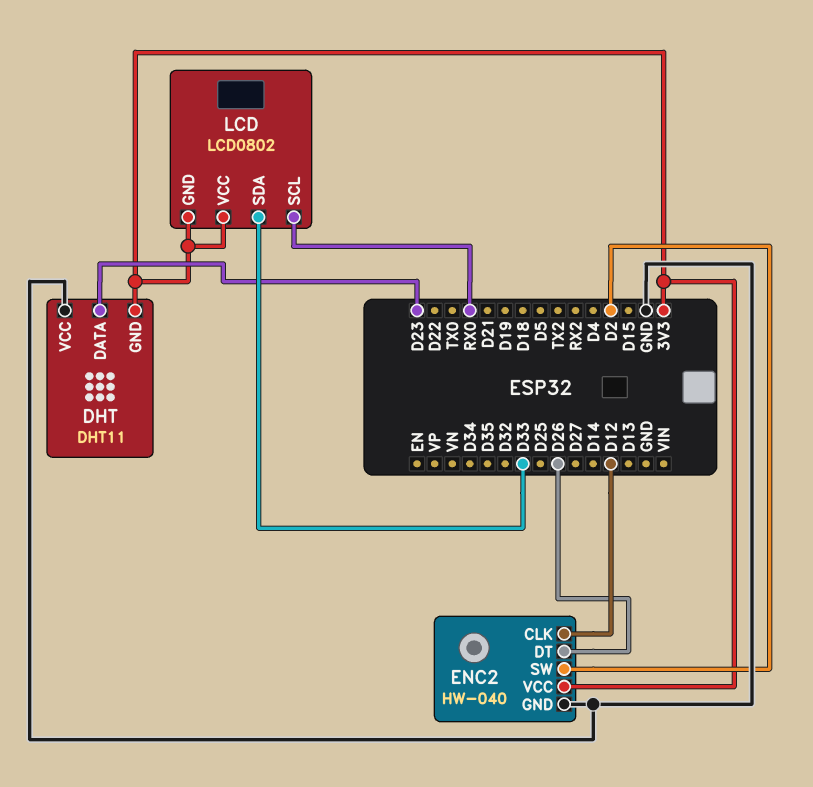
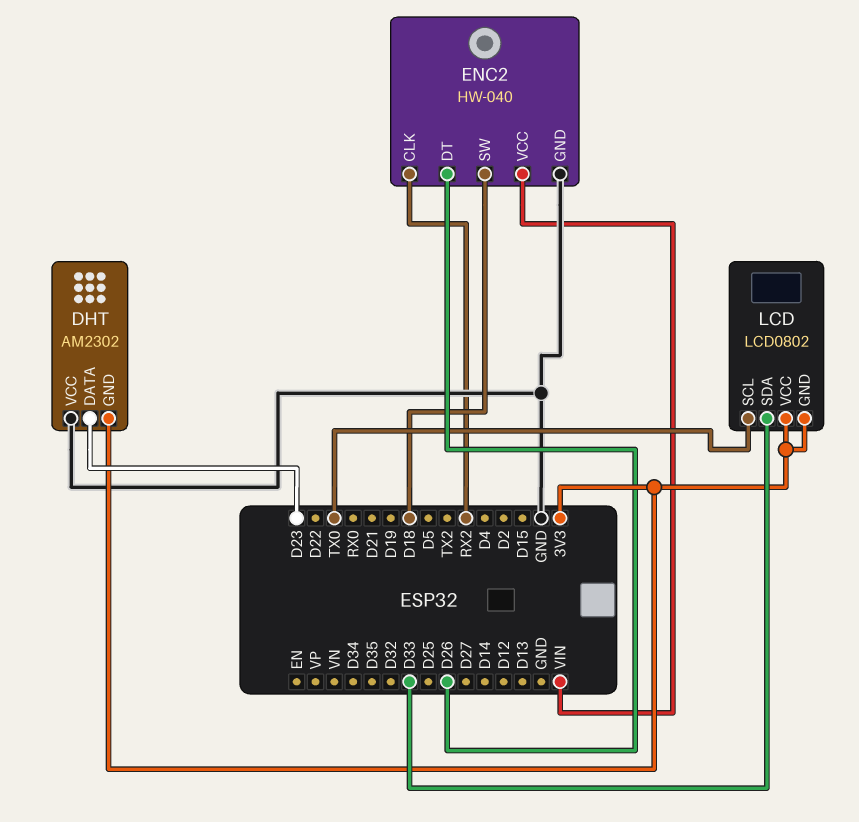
DHT: DHT11 -> AM2302
ENC2 pin CLK: D12 -> RX2
ENC2 pin SW: D2 -> D18
ENC2 pin VCC: 3V3 -> VIN
LCD pin SCL: RX0 -> TX0

